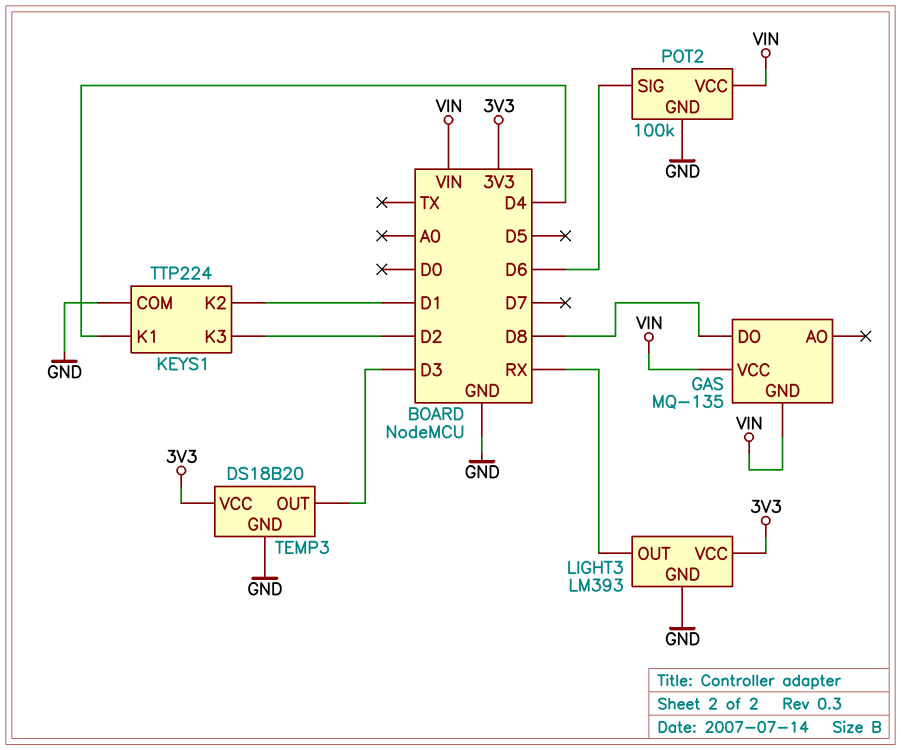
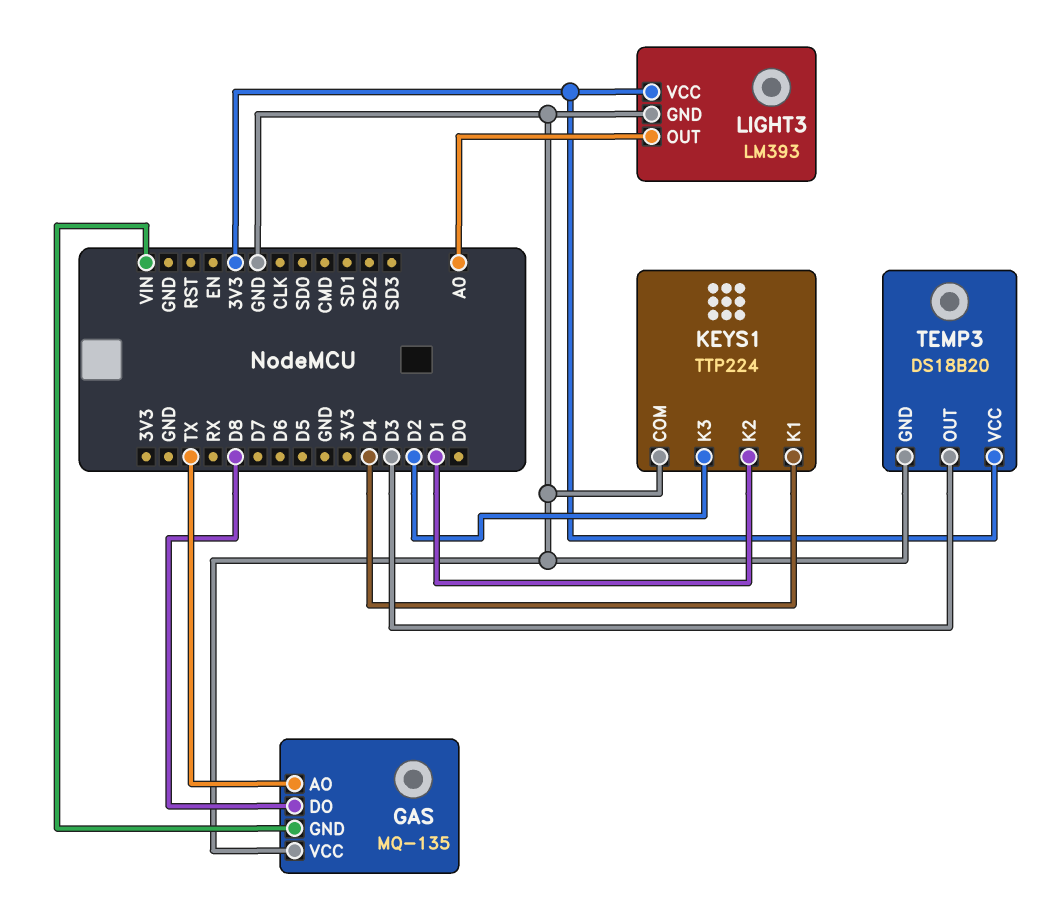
GAS pin AO: none -> TX
GAS pin VCC: VIN -> GND
LIGHT3 pin OUT: RX -> A0
POT2: 100k -> none
POT2 pin GND: GND -> none
POT2 pin SIG: D6 -> none
POT2 pin VCC: VIN -> none

